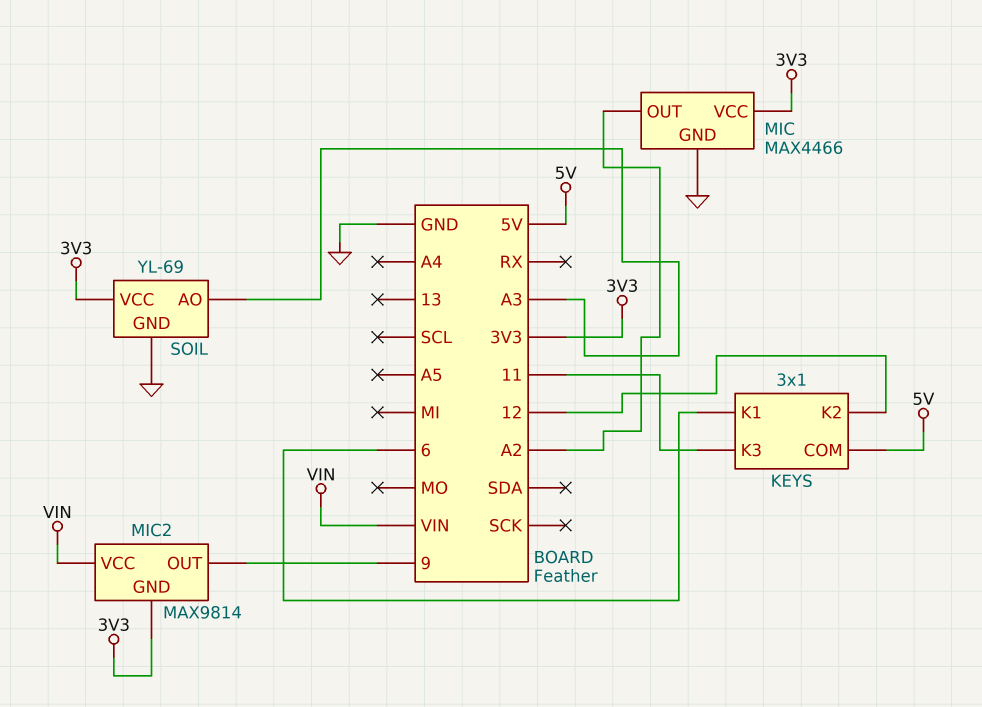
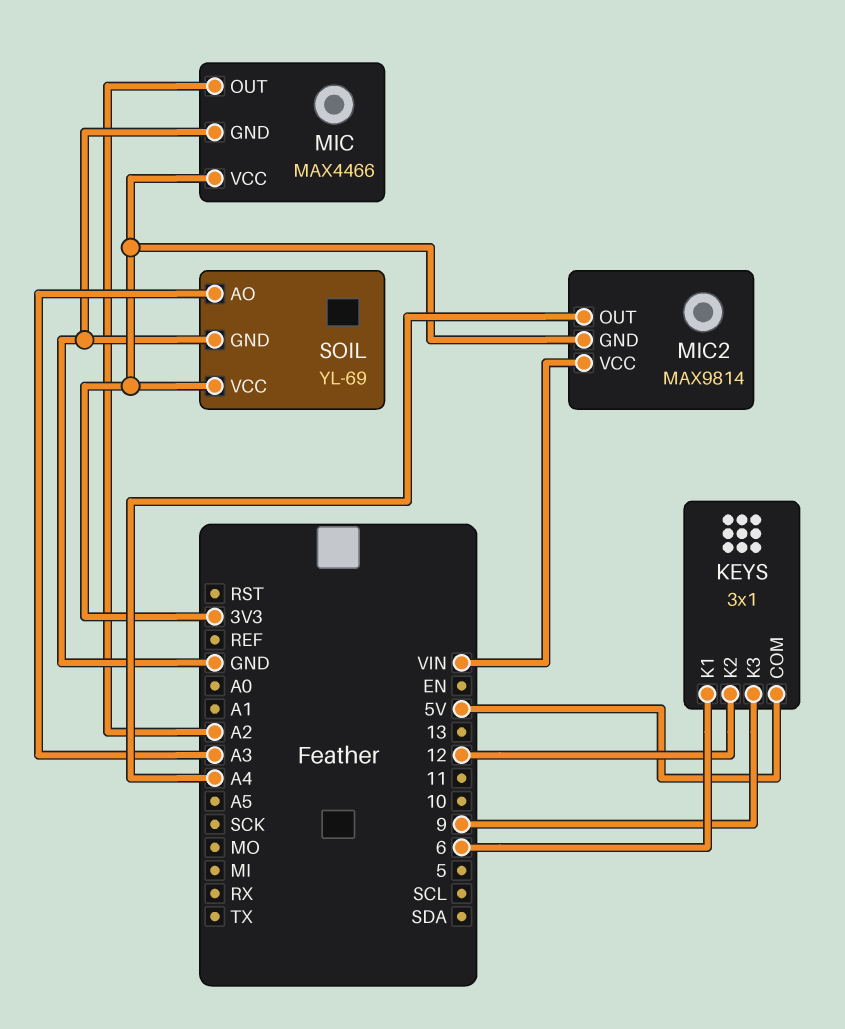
KEYS pin K3: 11 -> 9
MIC2 pin OUT: 9 -> A4

